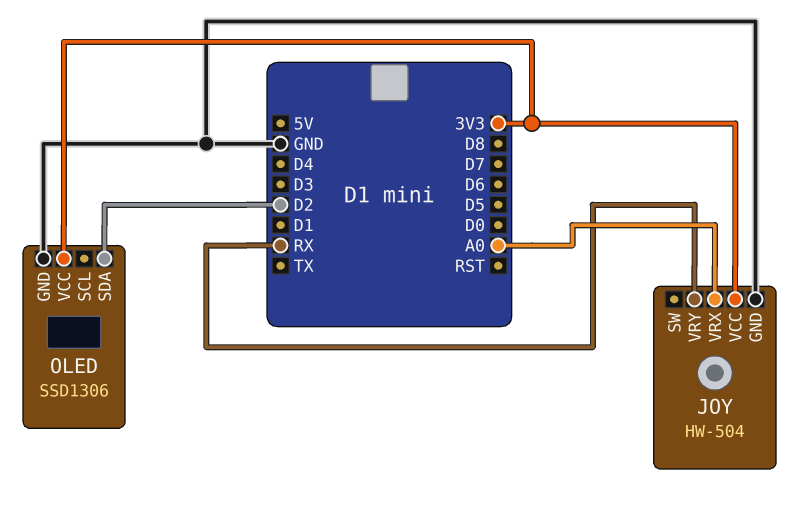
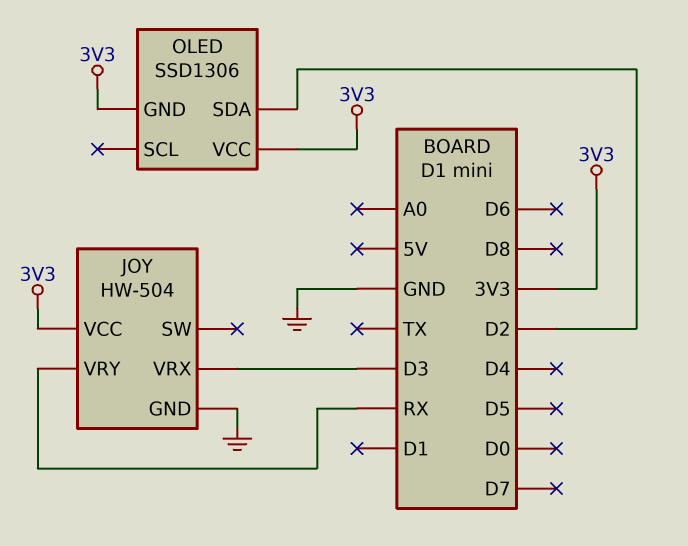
JOY pin VRX: A0 -> D3
OLED pin GND: GND -> 3V3

